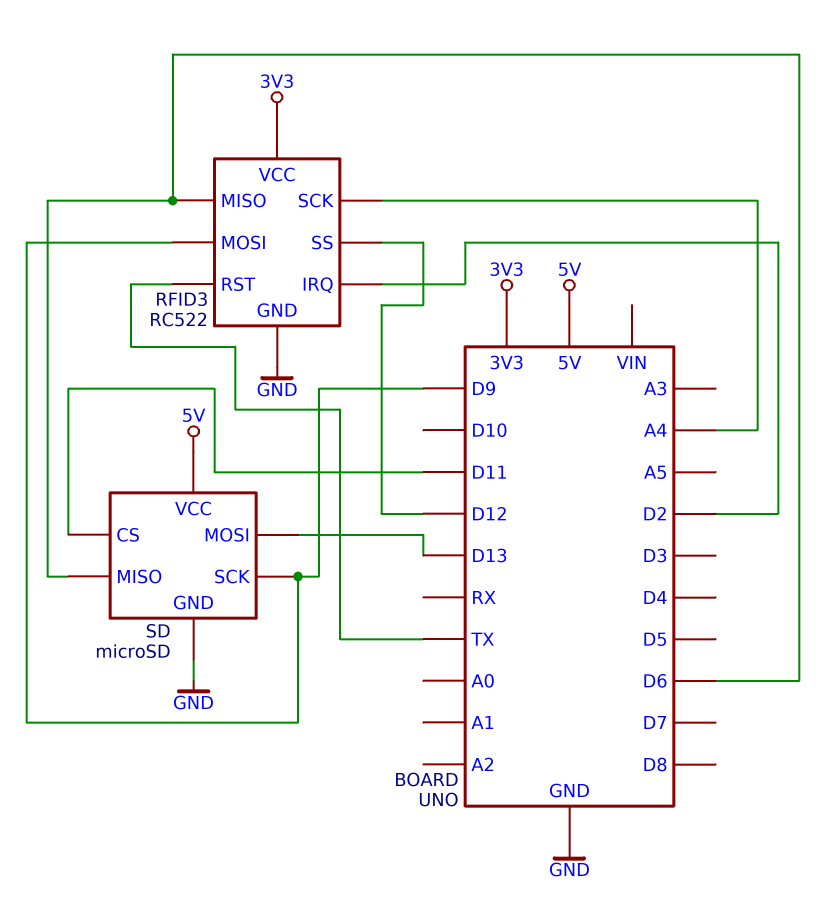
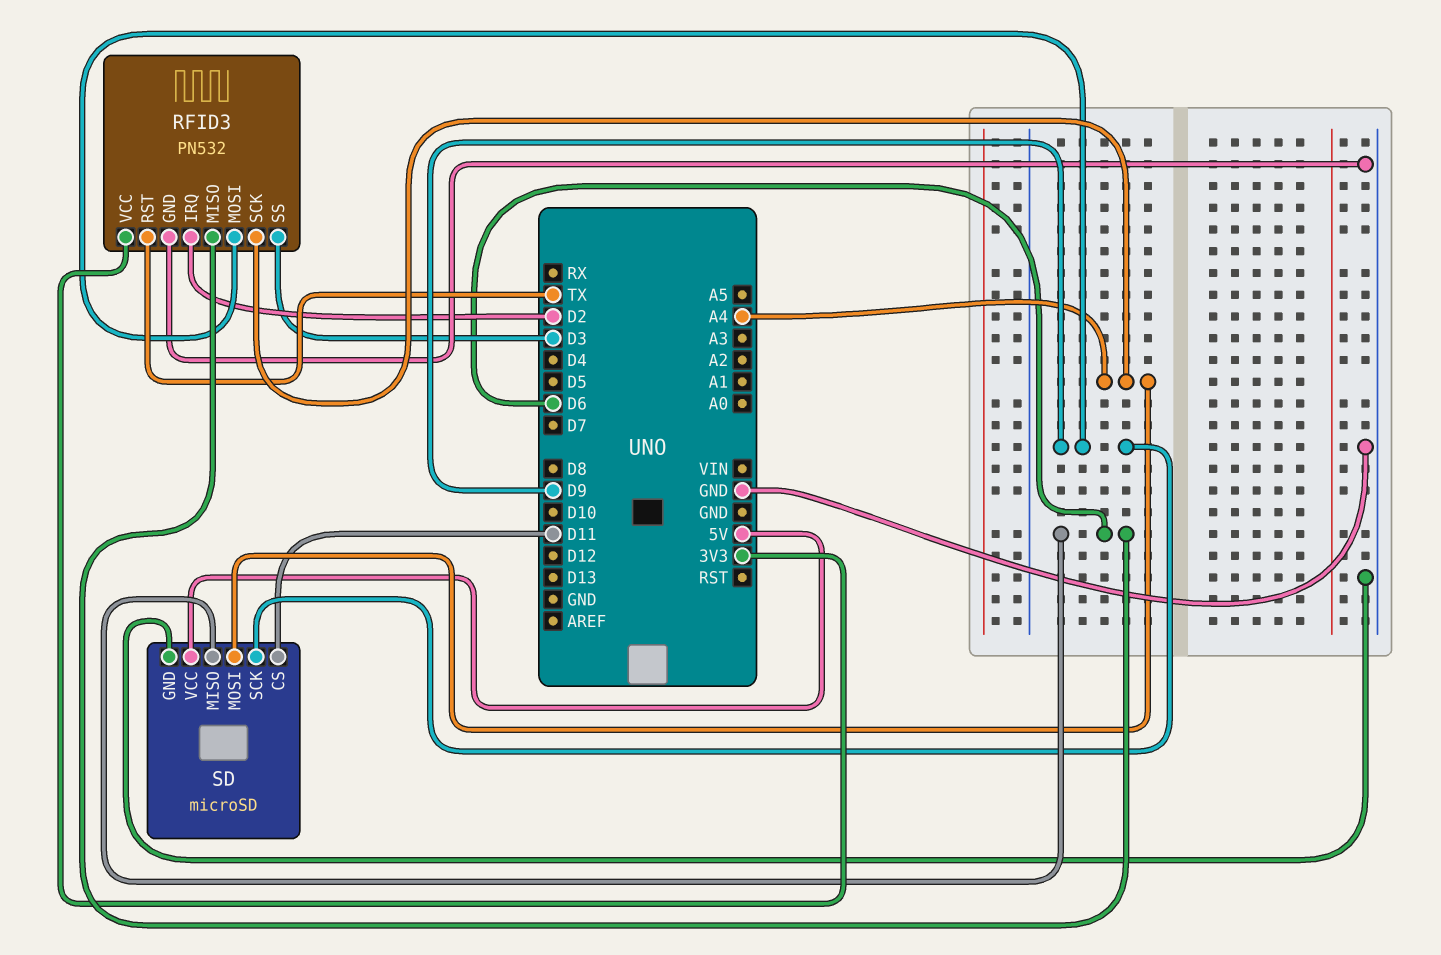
RFID3: RC522 -> PN532
RFID3 pin SS: D12 -> D3
SD pin MOSI: D13 -> A4

